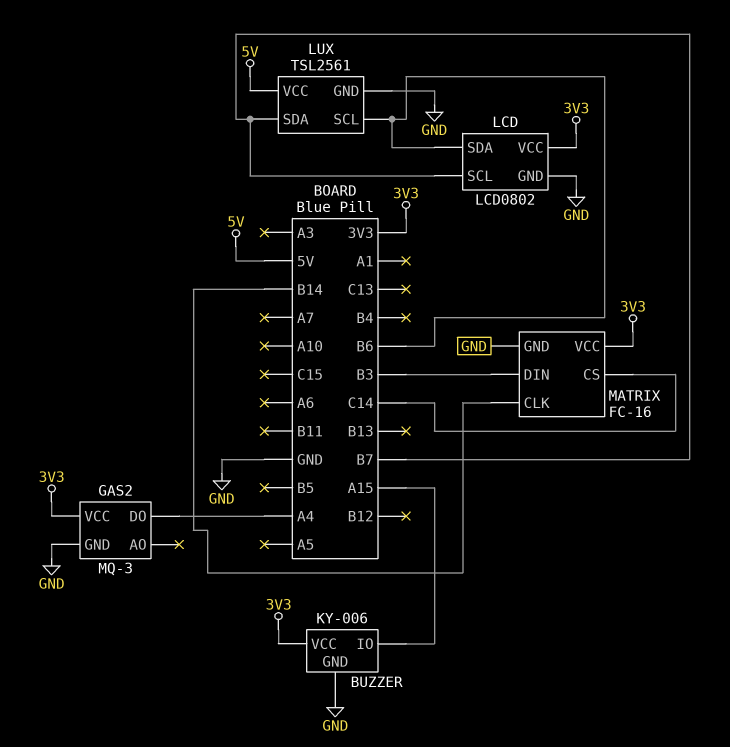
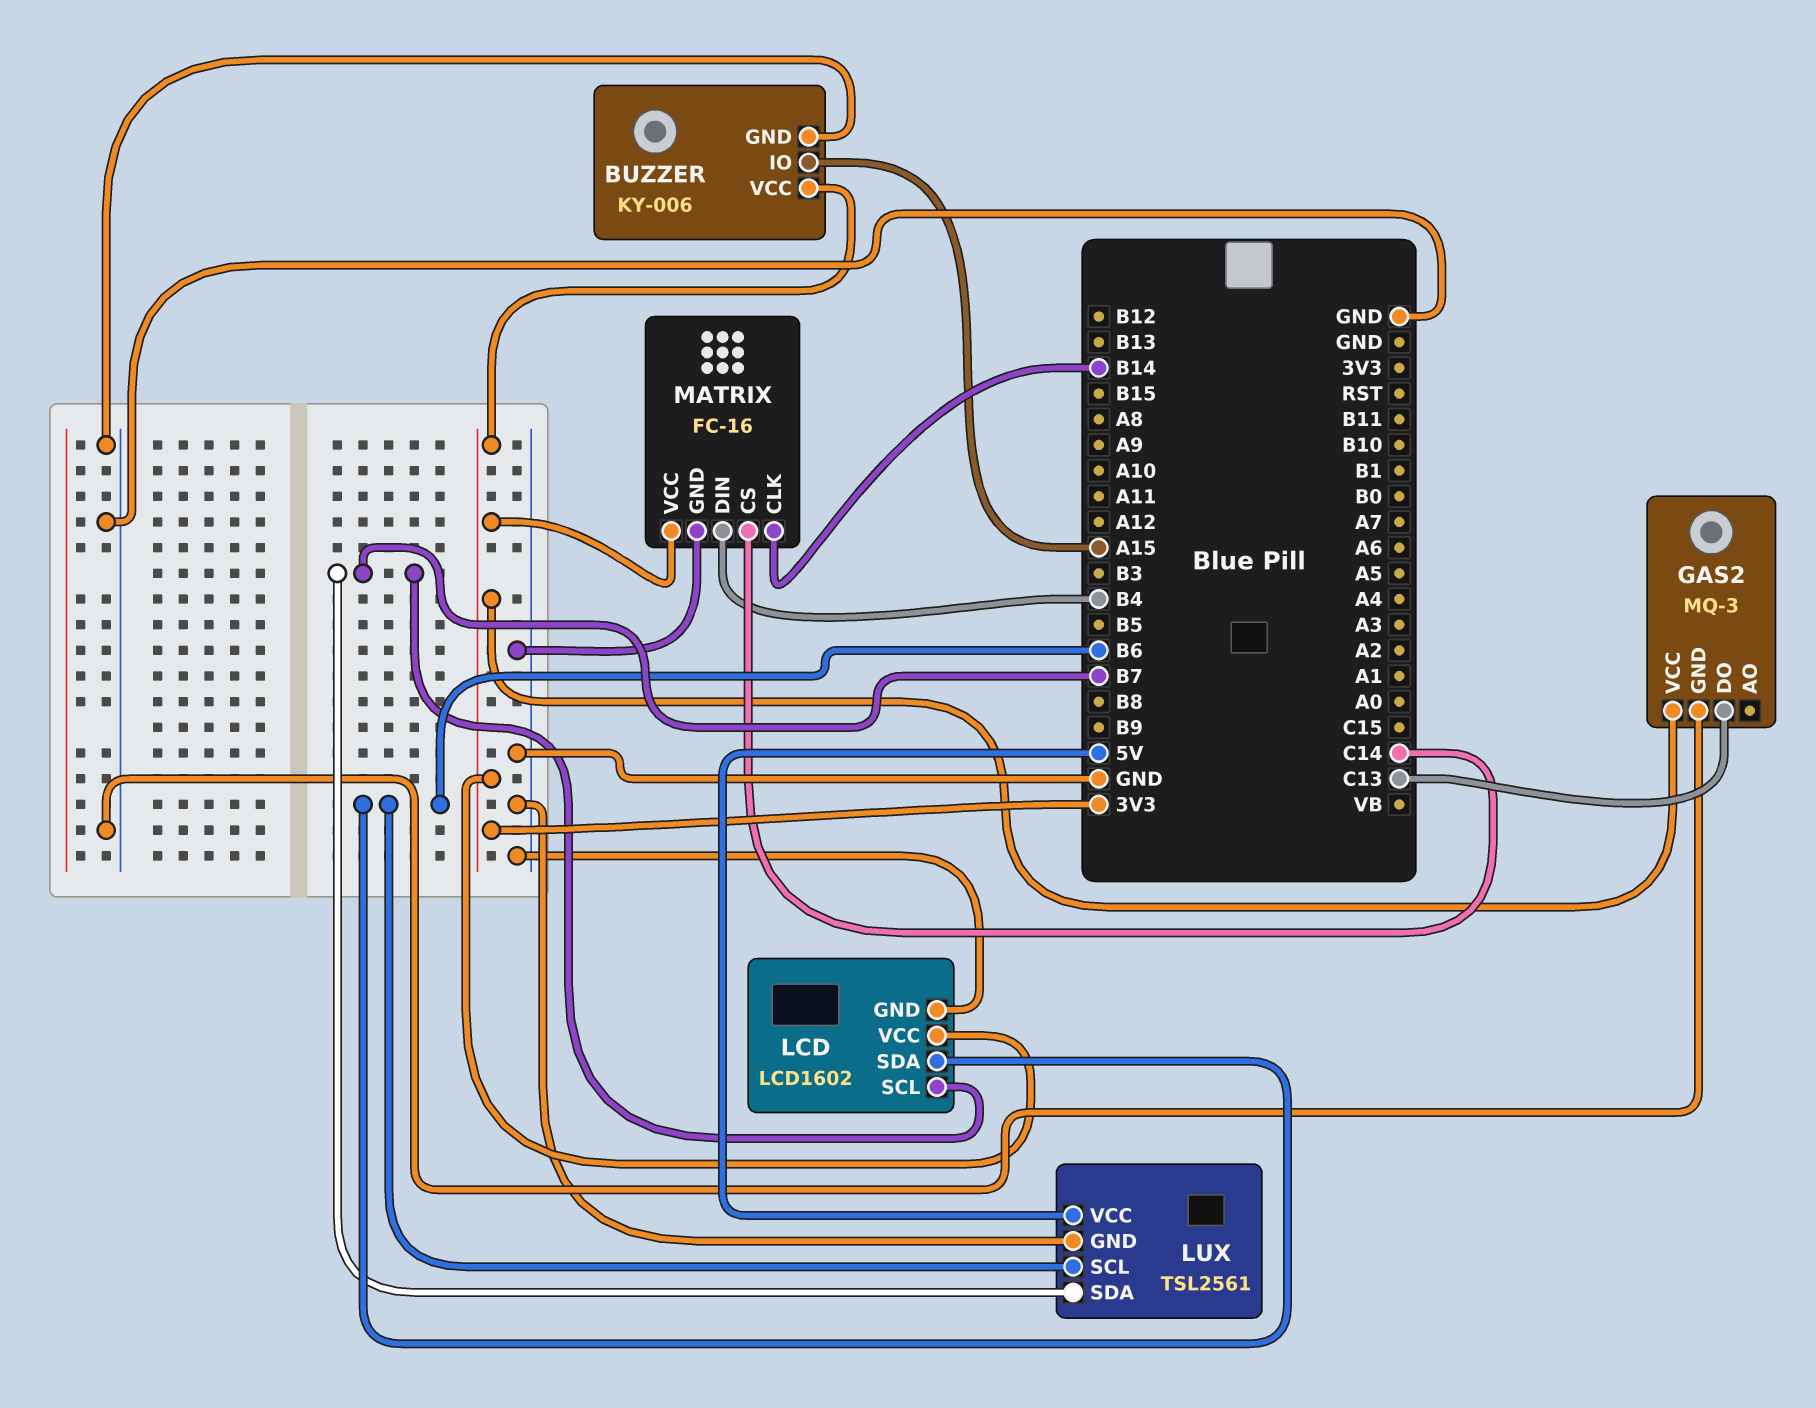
GAS2 pin DO: A4 -> C13
LCD: LCD0802 -> LCD1602
MATRIX pin DIN: B3 -> B4

